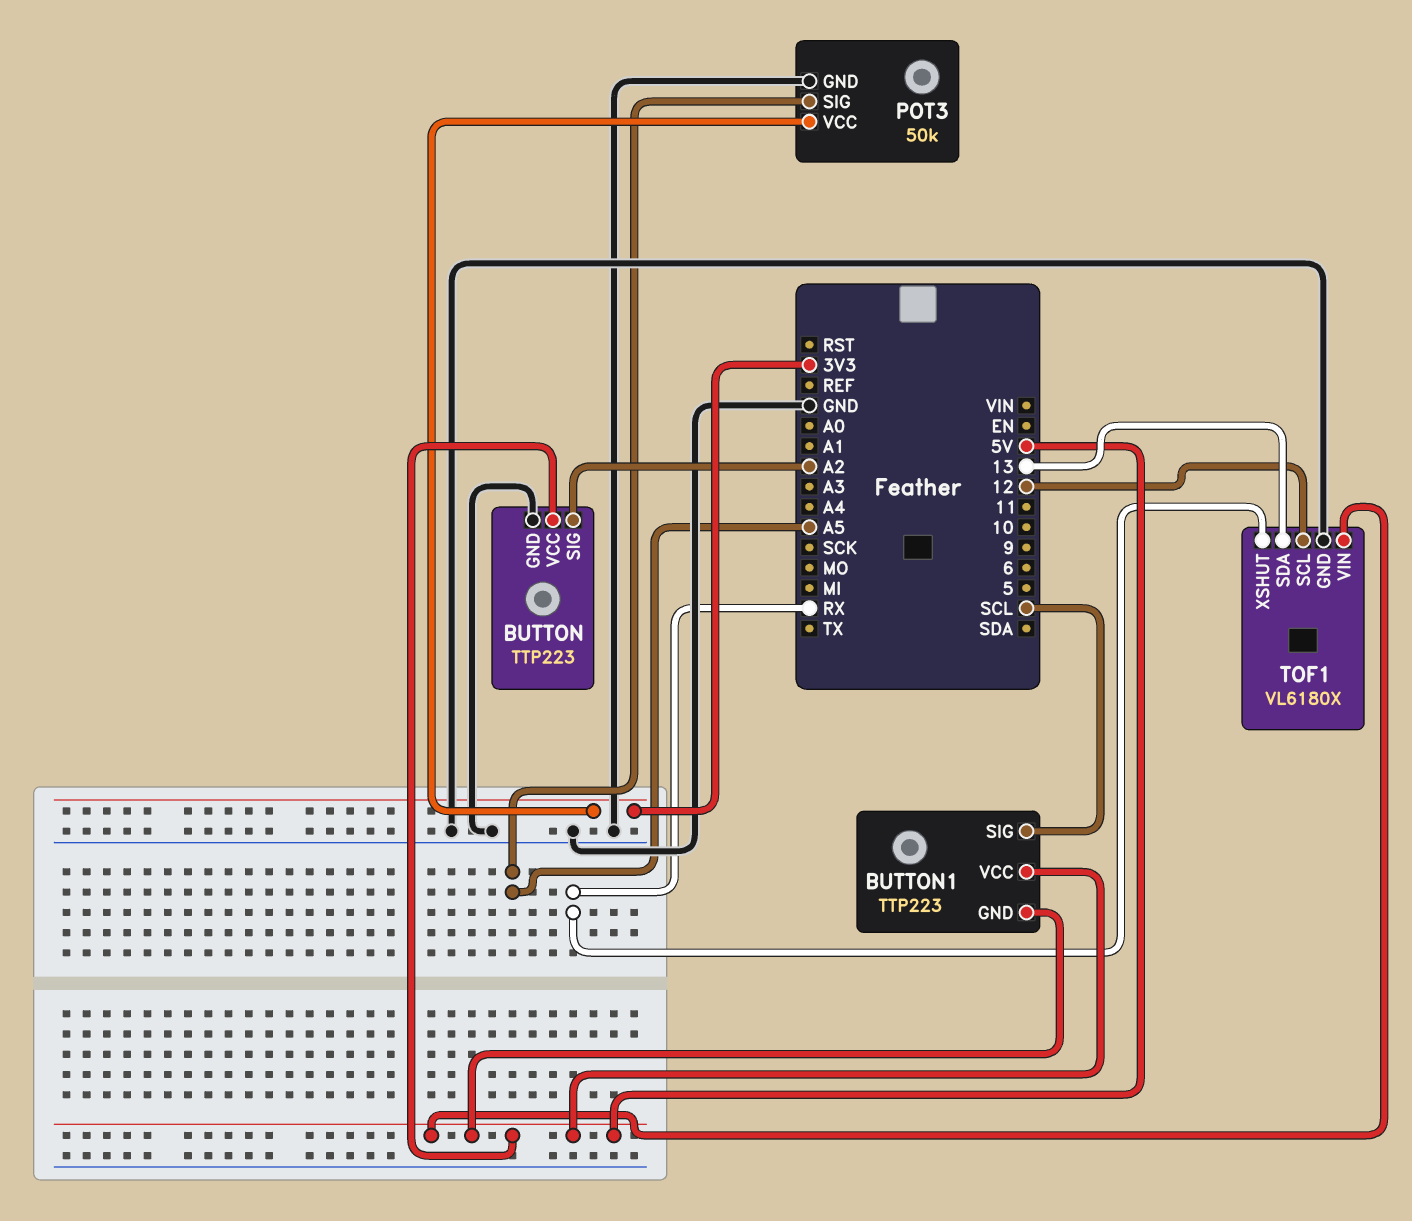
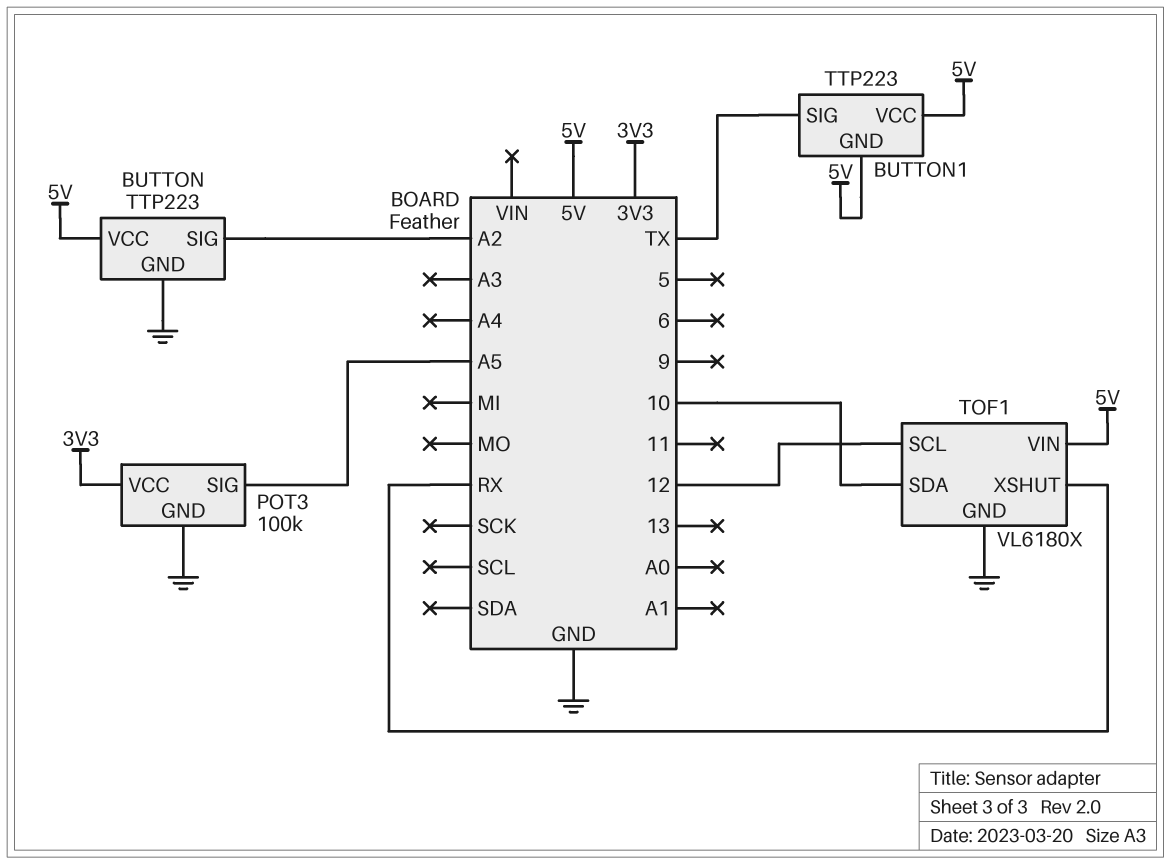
BUTTON1 pin SIG: SCL -> TX
POT3: 50k -> 100k
TOF1 pin SDA: 13 -> 10

